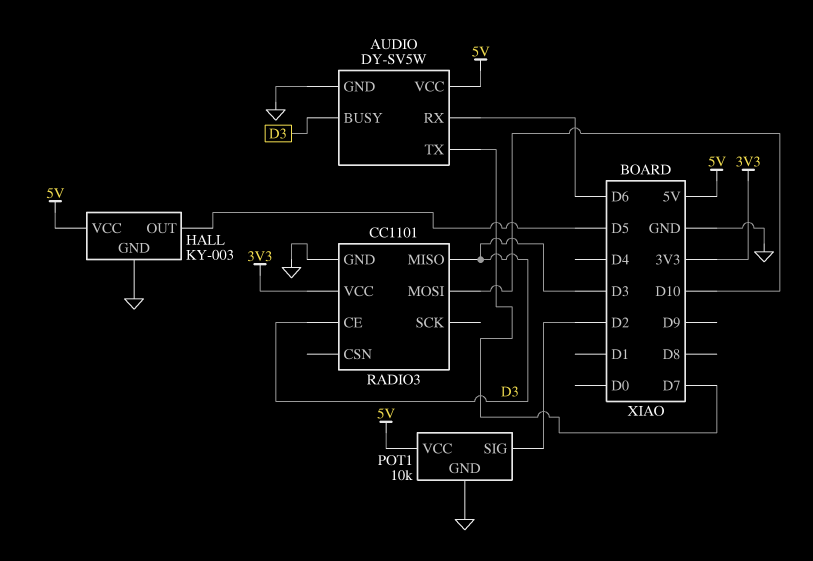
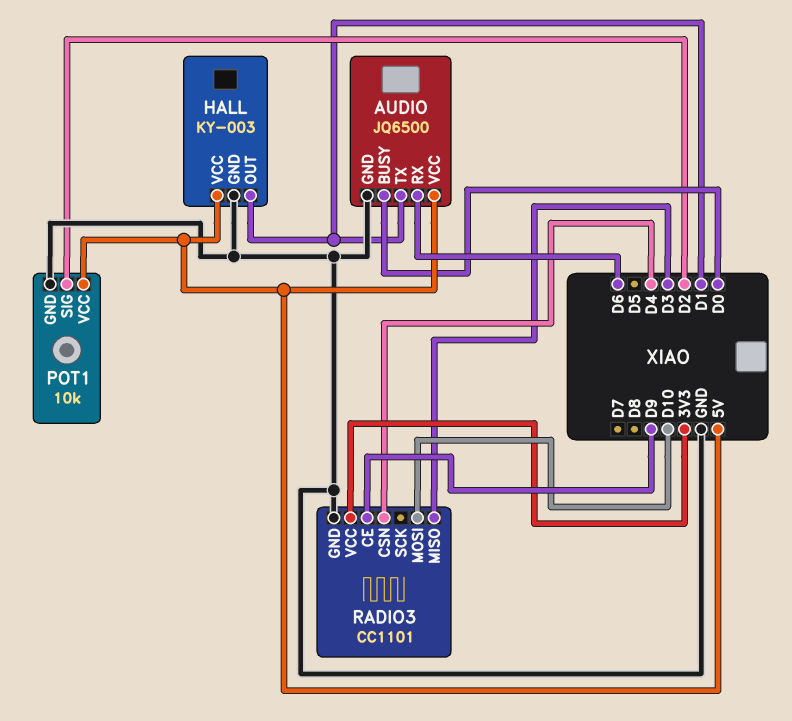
AUDIO: DY-SV5W -> JQ6500
AUDIO pin BUSY: D3 -> D0
AUDIO pin TX: D7 -> D1
HALL pin OUT: D5 -> D1
RADIO3 pin CE: D3 -> D9
RADIO3 pin CSN: none -> D4

